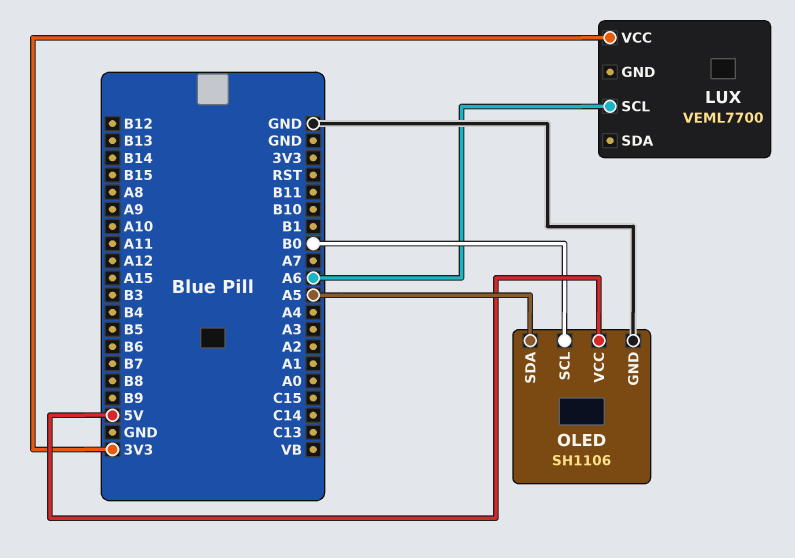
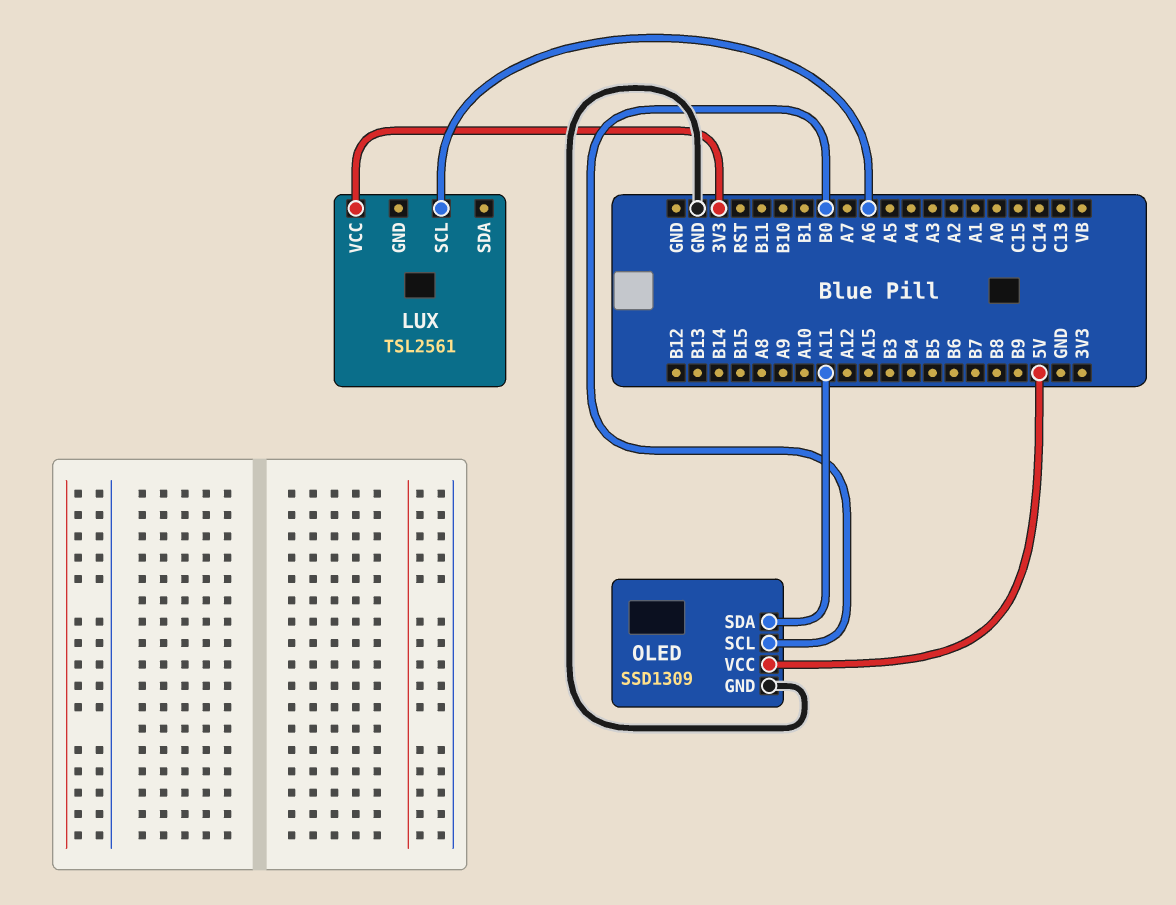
LUX: VEML7700 -> TSL2561
OLED: SH1106 -> SSD1309
OLED pin SDA: A5 -> A11

